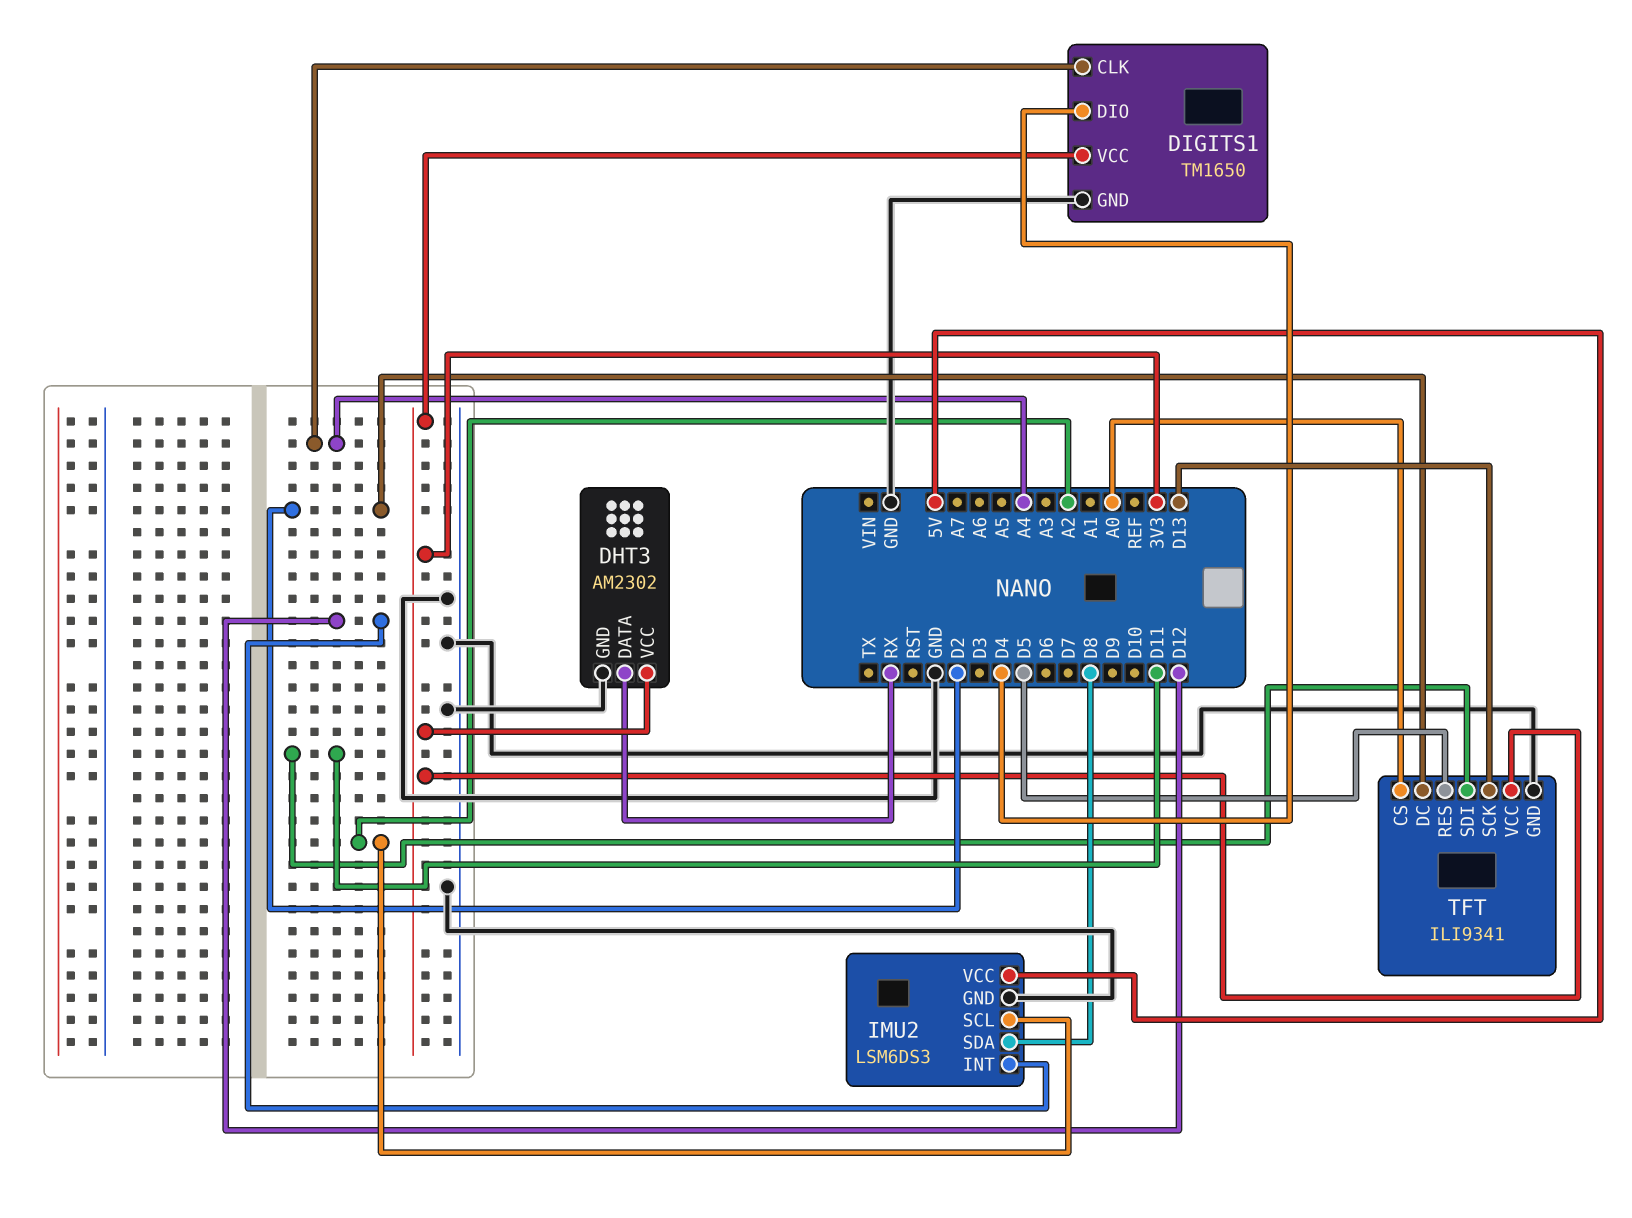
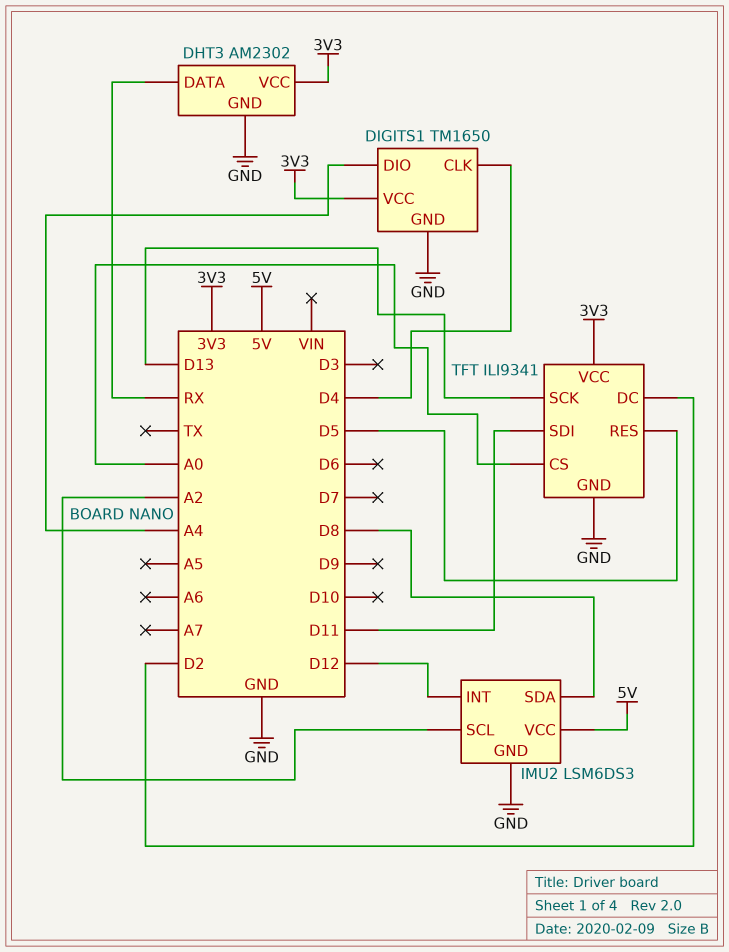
DIGITS1 pin CLK: A4 -> D4
DIGITS1 pin DIO: D4 -> A4

